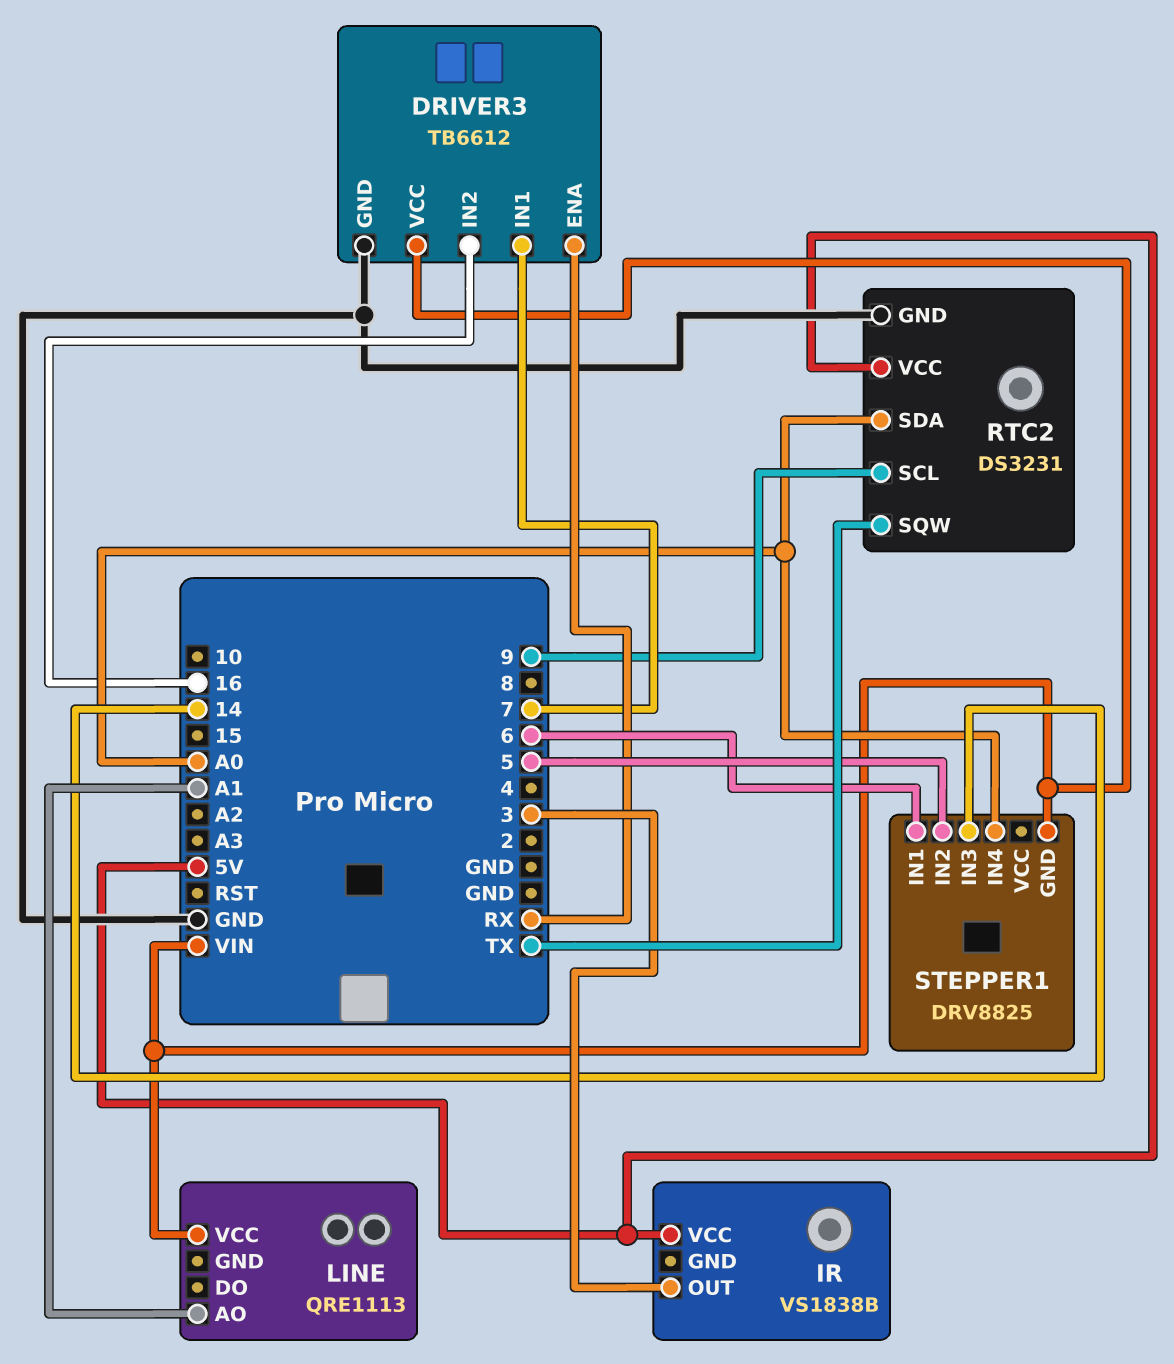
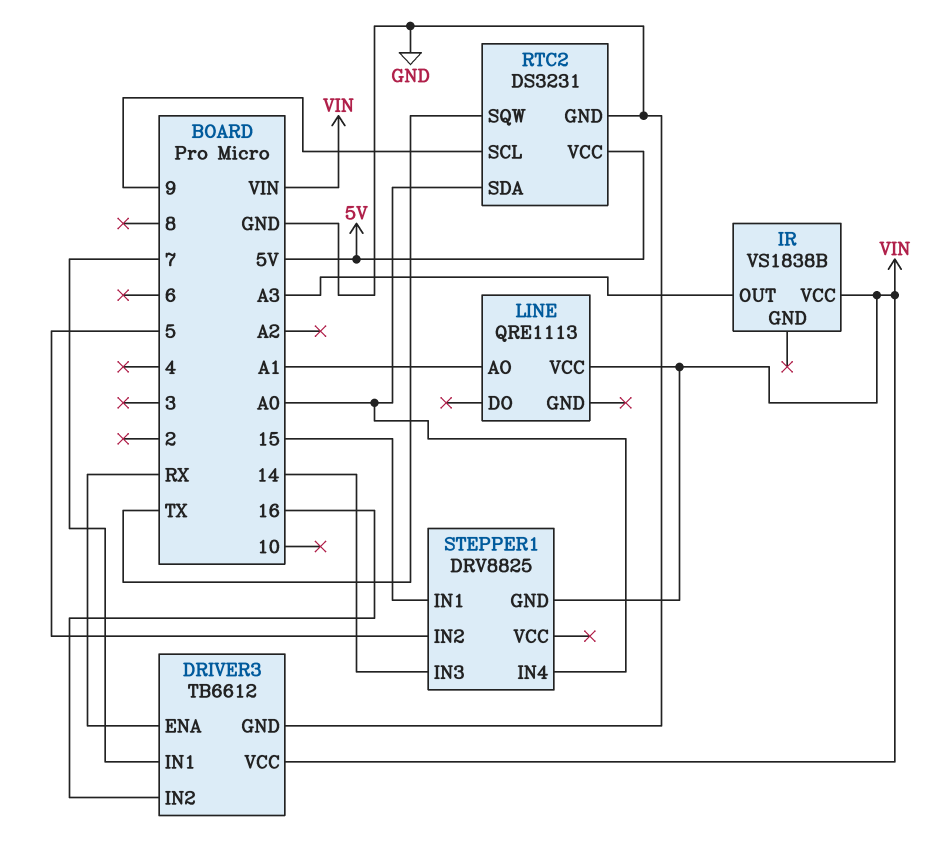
IR pin OUT: 3 -> A3
IR pin VCC: 5V -> VIN
STEPPER1 pin IN1: 6 -> 15

